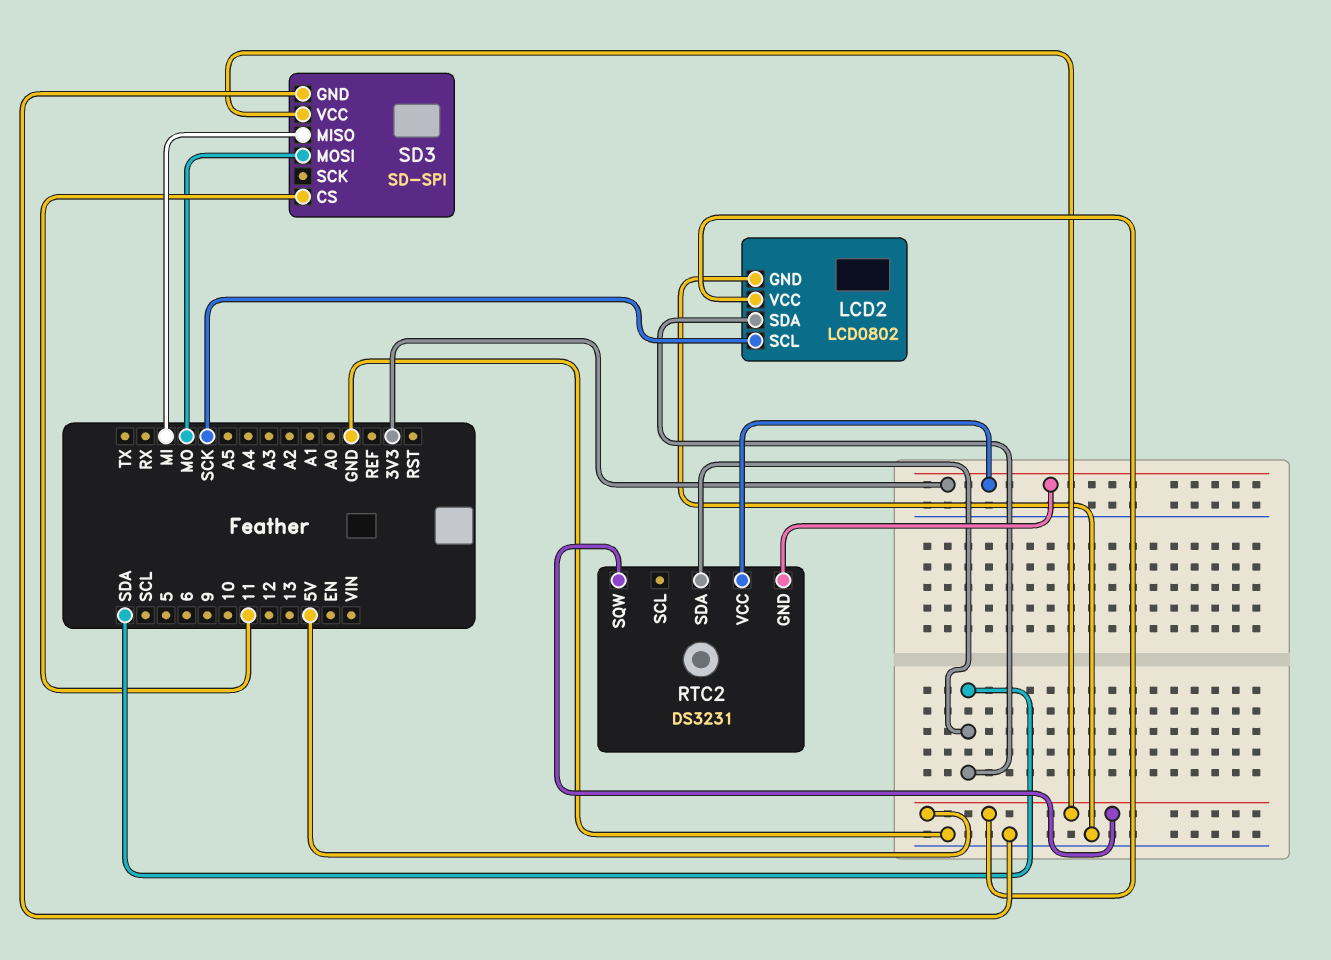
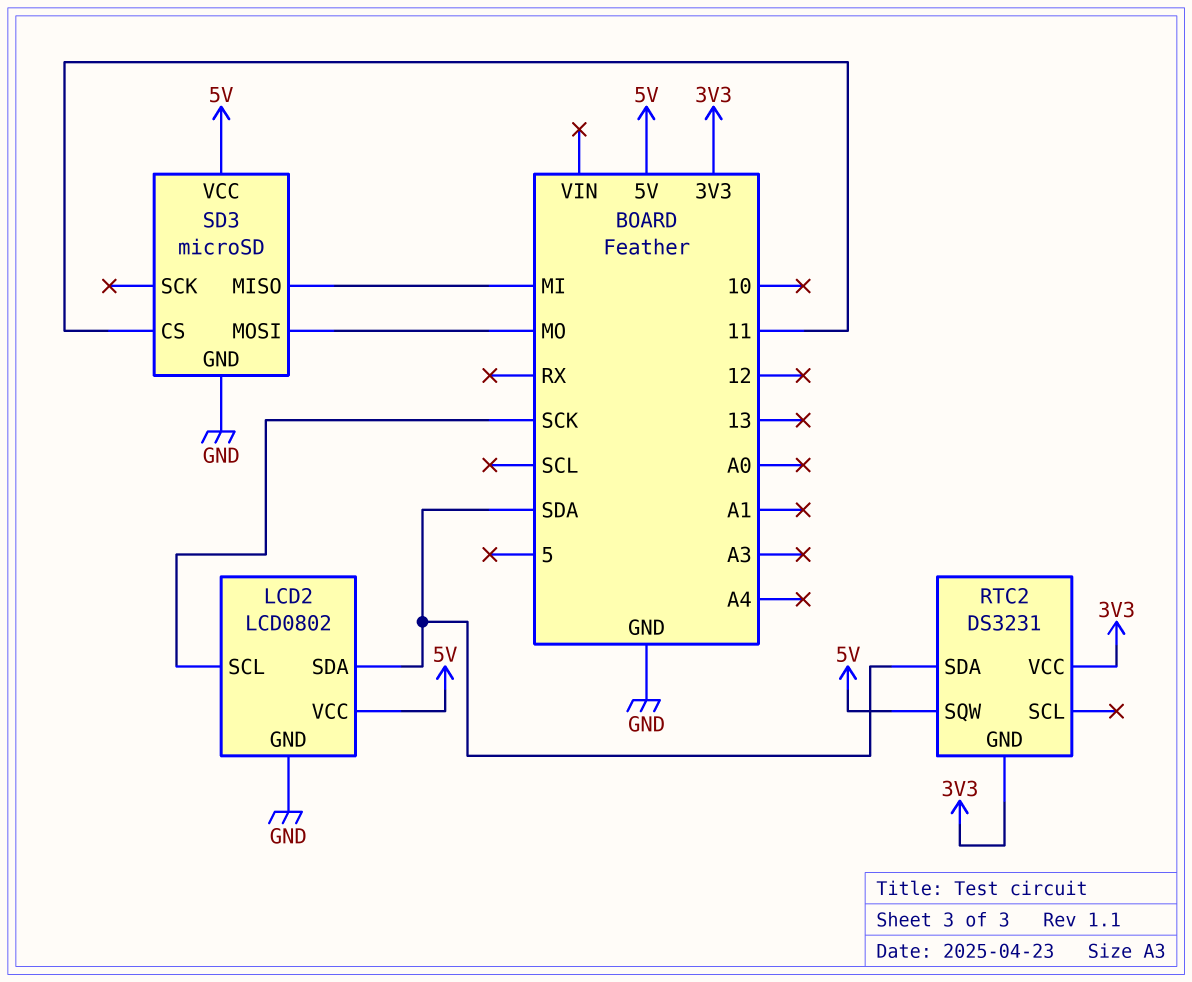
SD3: SD-SPI -> microSD

